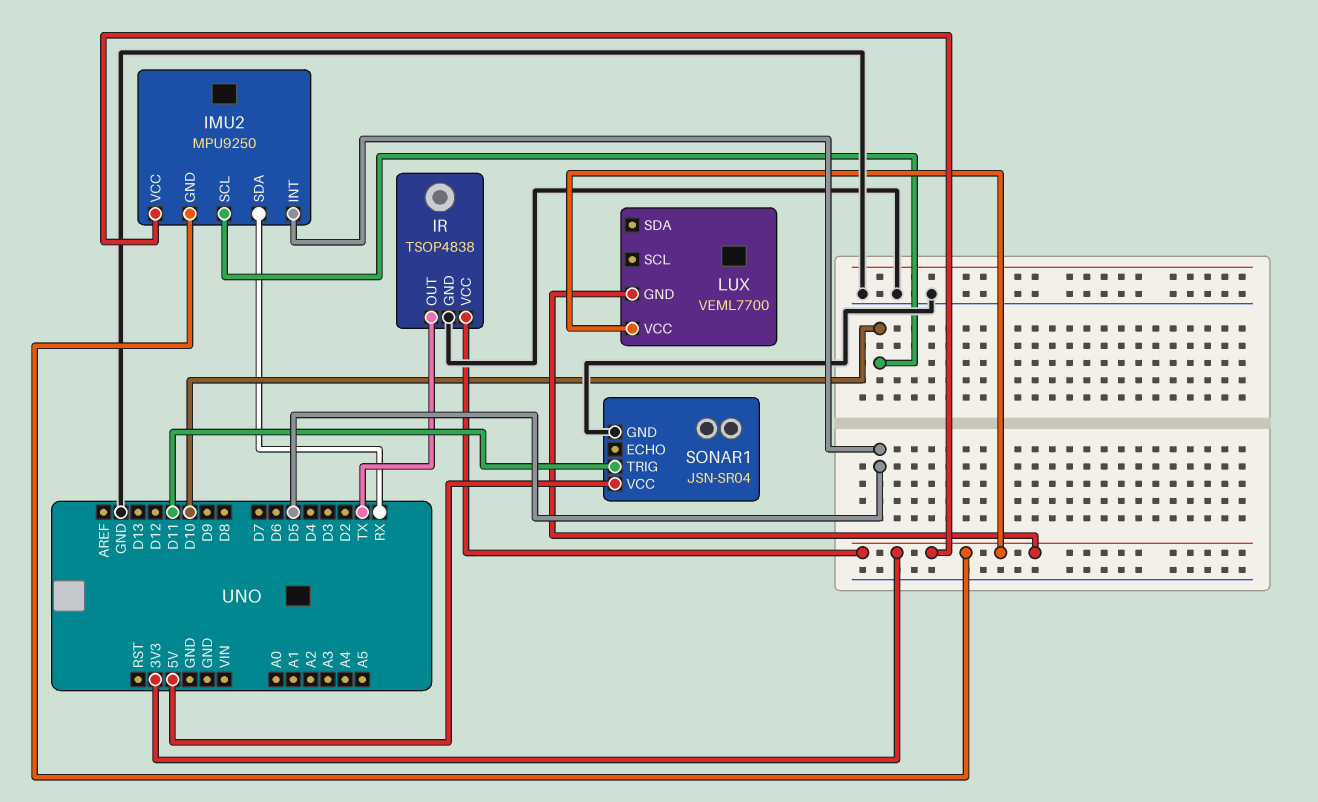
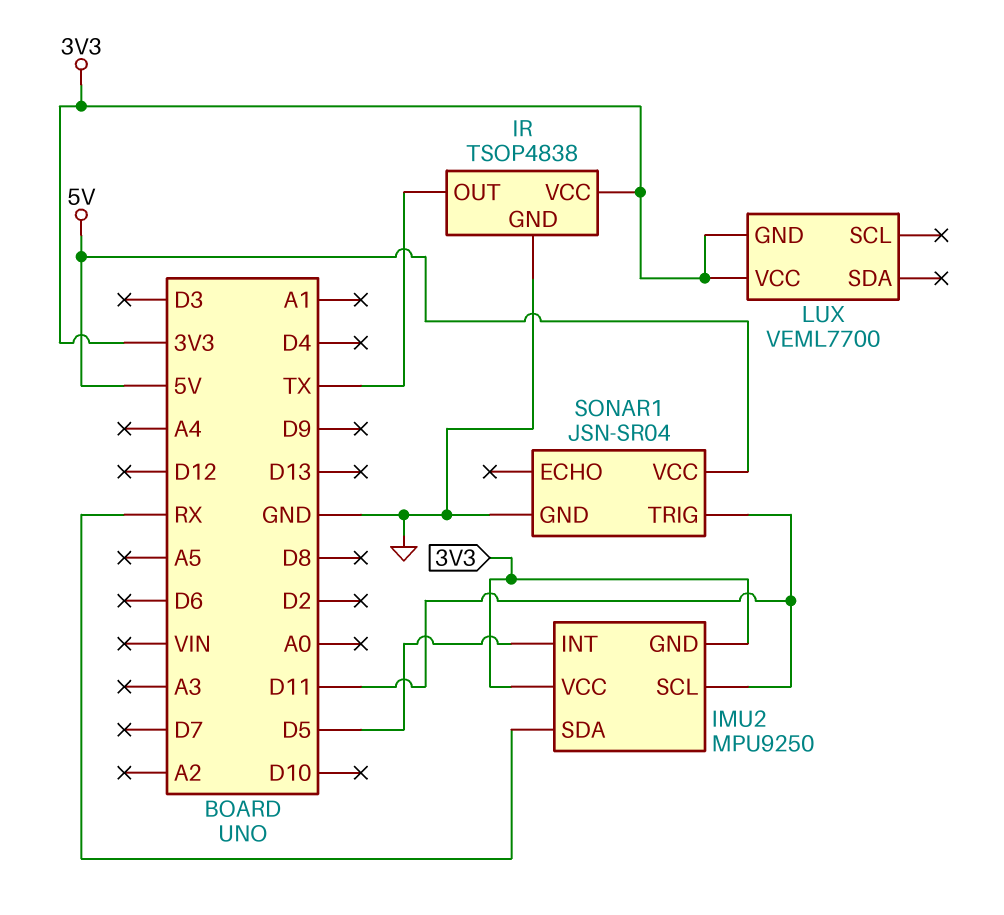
IMU2 pin SCL: D10 -> D11

